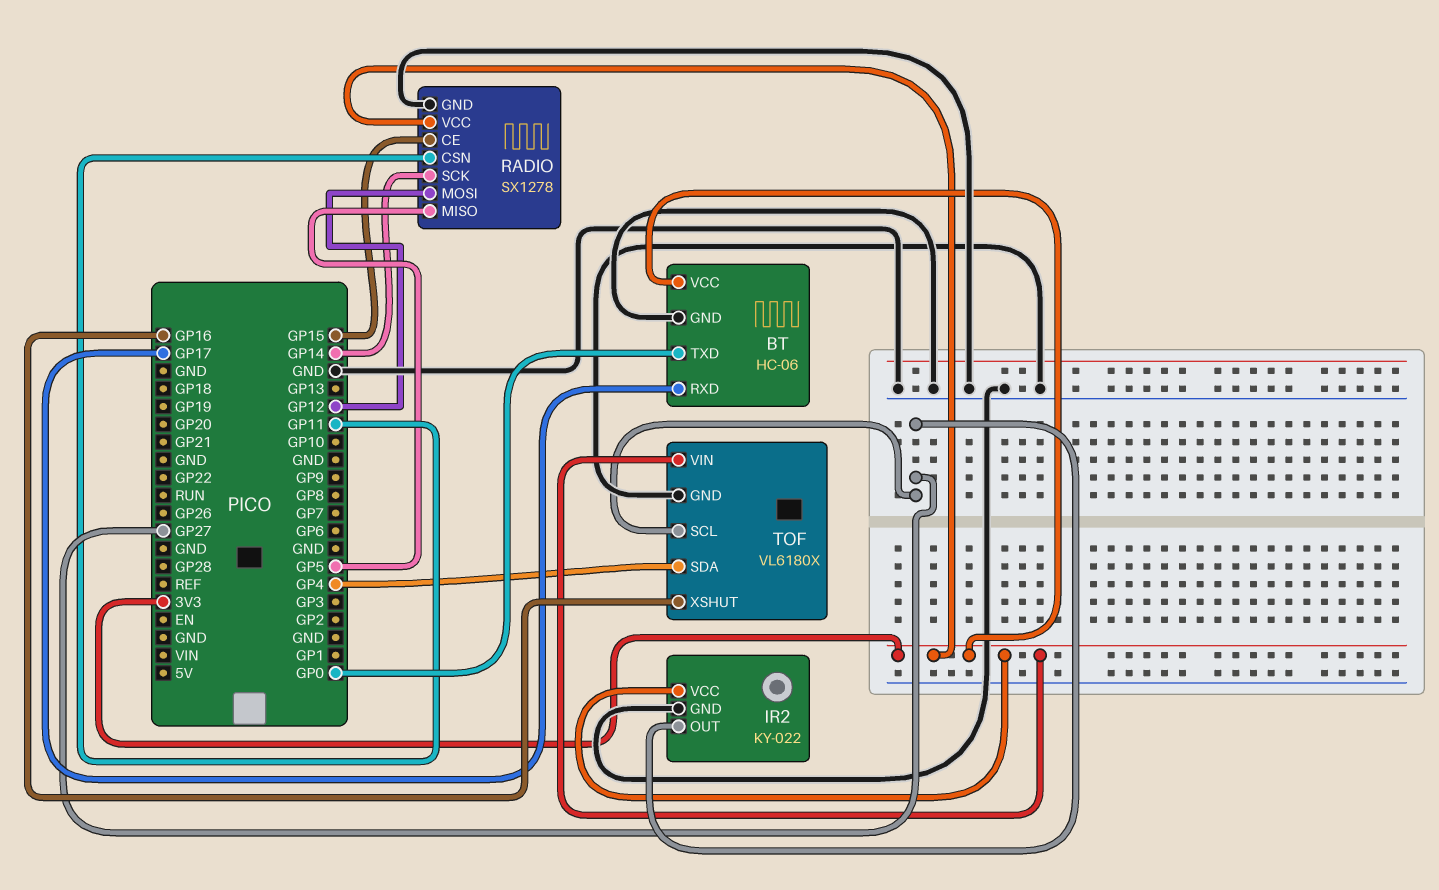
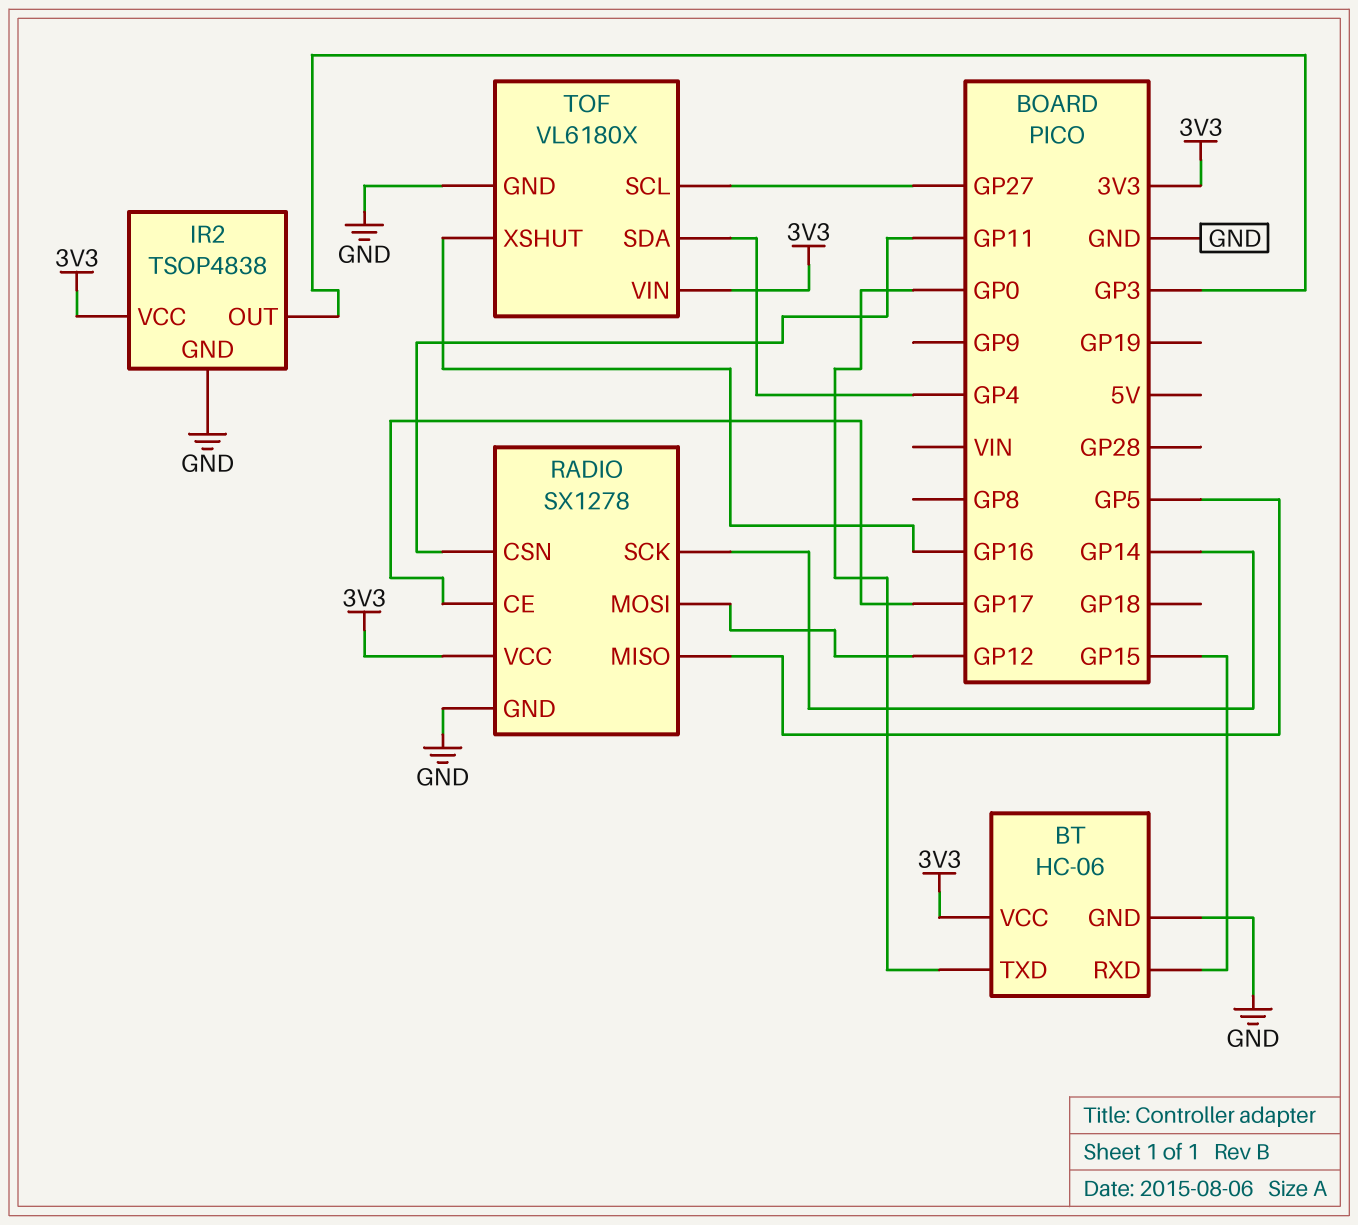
BT pin RXD: GP17 -> GP15
IR2: KY-022 -> TSOP4838
IR2 pin OUT: GP27 -> GP3
RADIO pin CE: GP15 -> GP17

